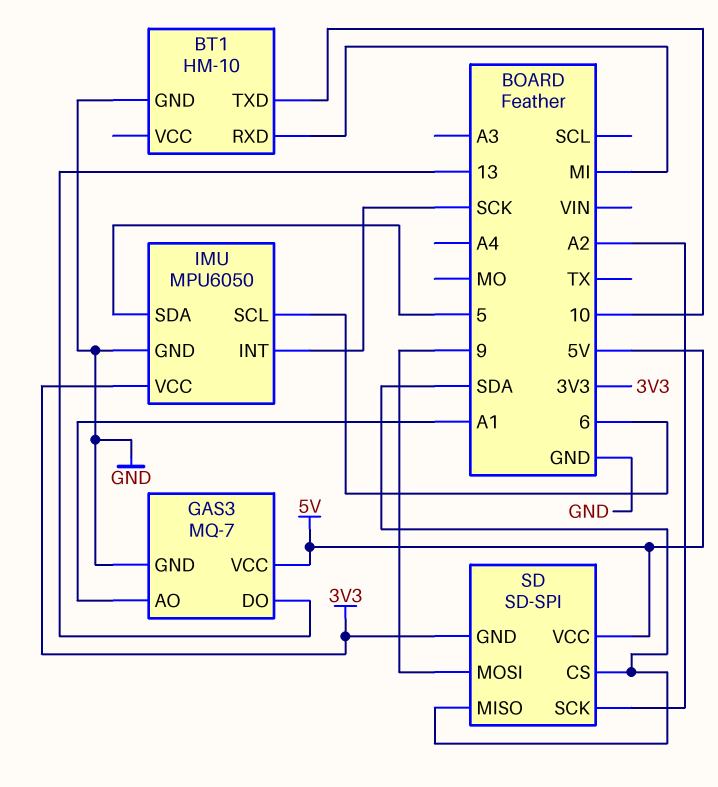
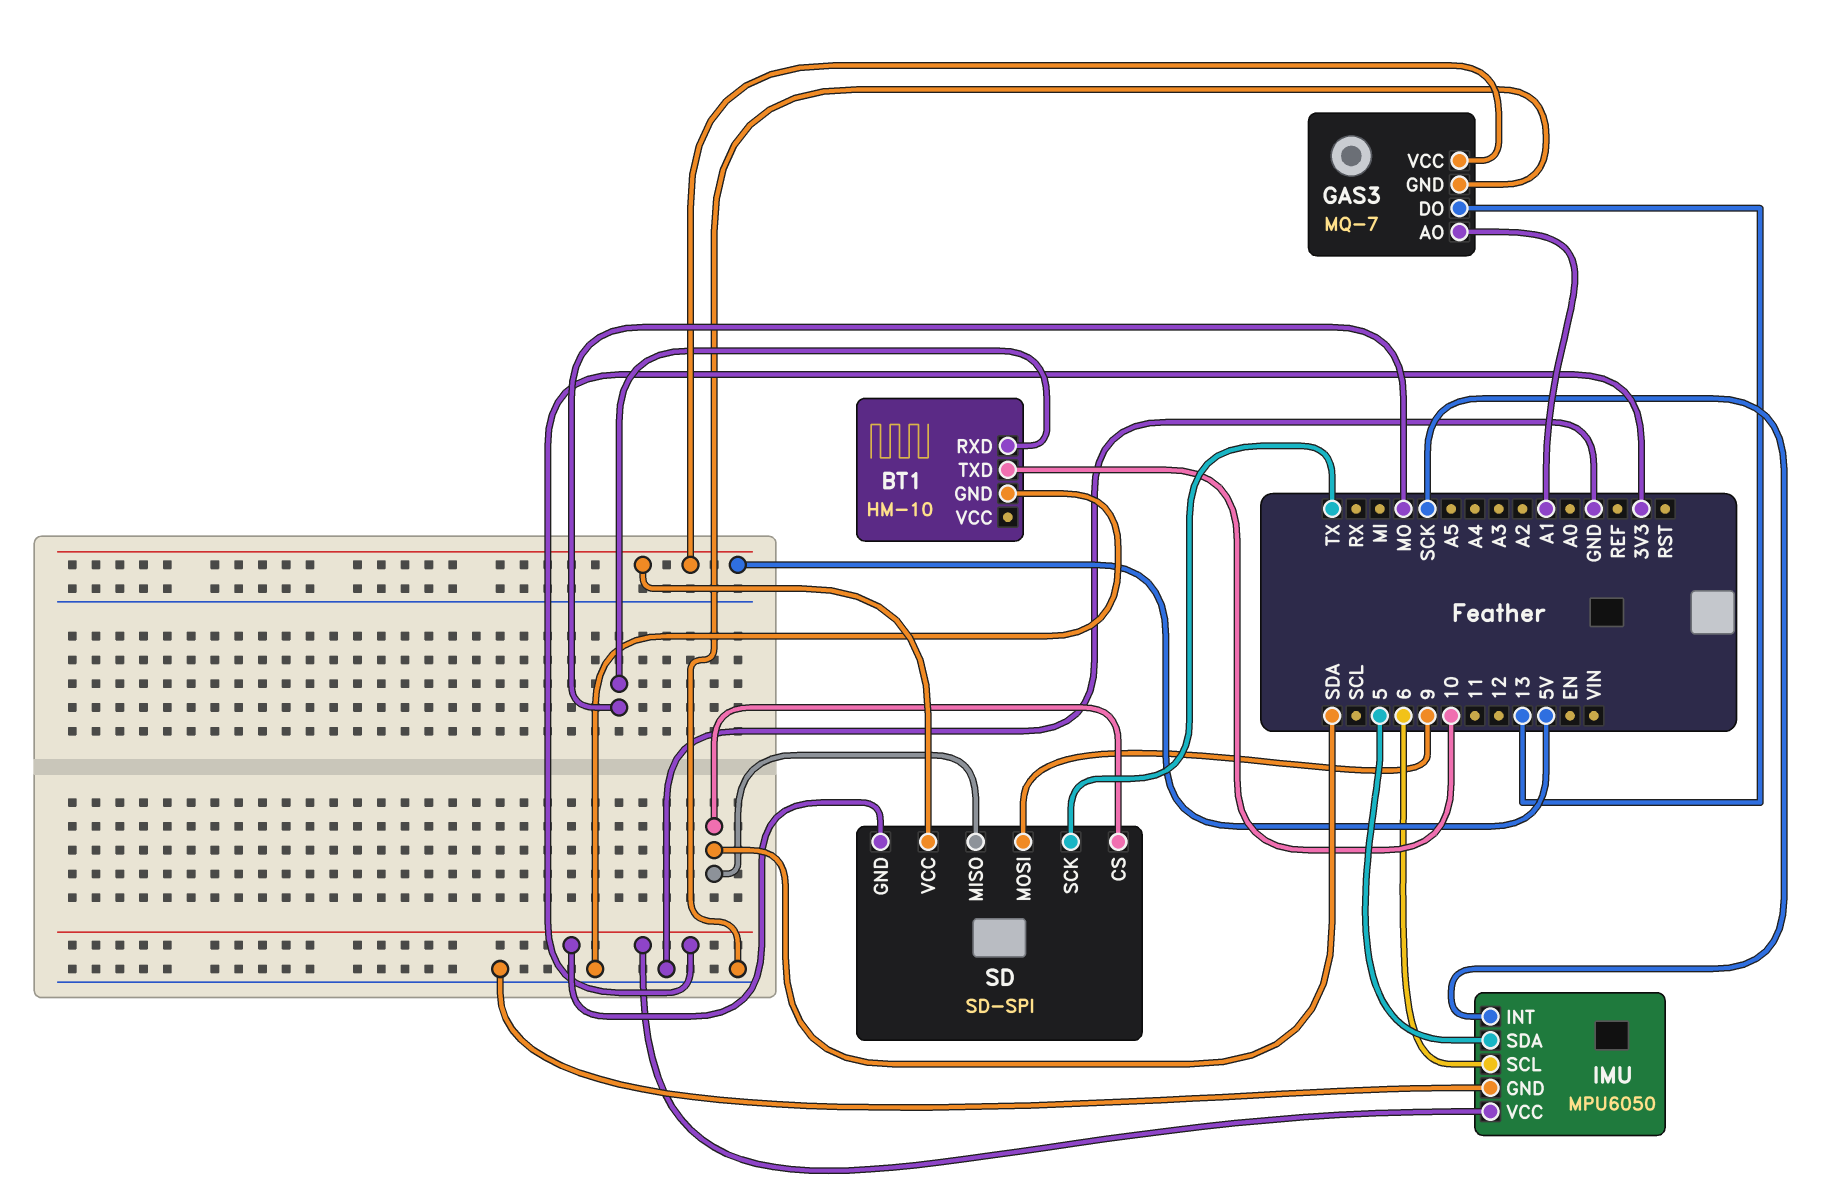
BT1 pin RXD: MI -> MO
SD pin SCK: A2 -> TX

